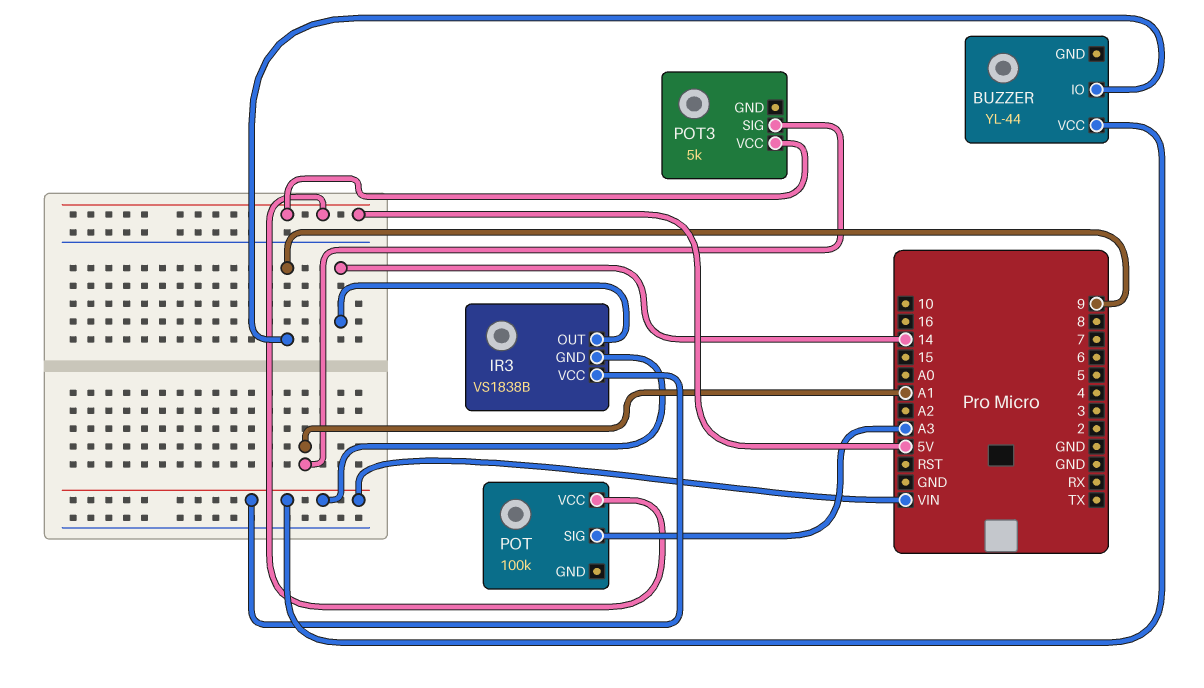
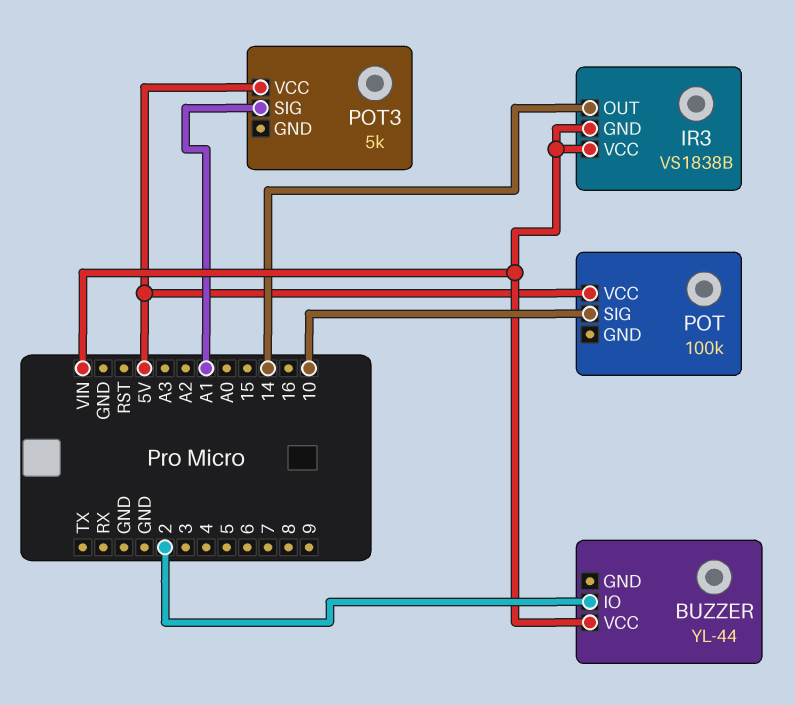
BUZZER pin IO: 9 -> 2
POT pin SIG: A3 -> 10

